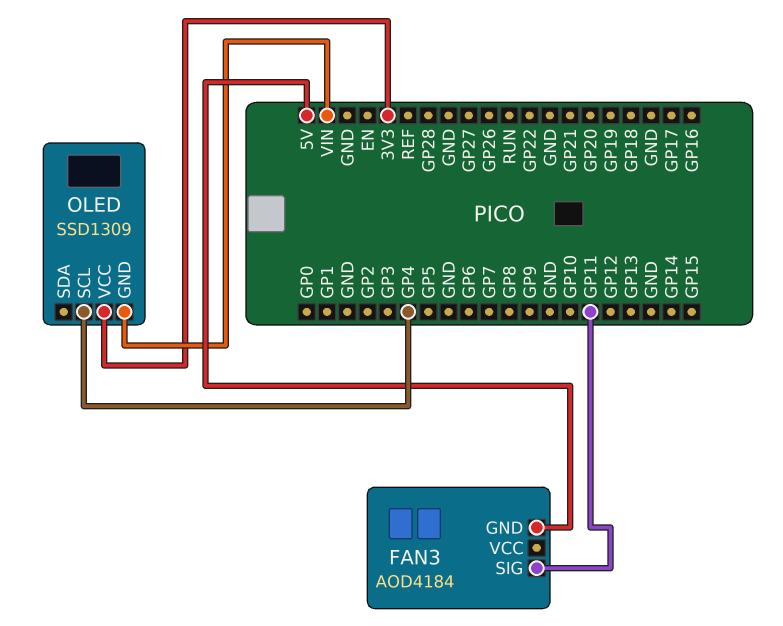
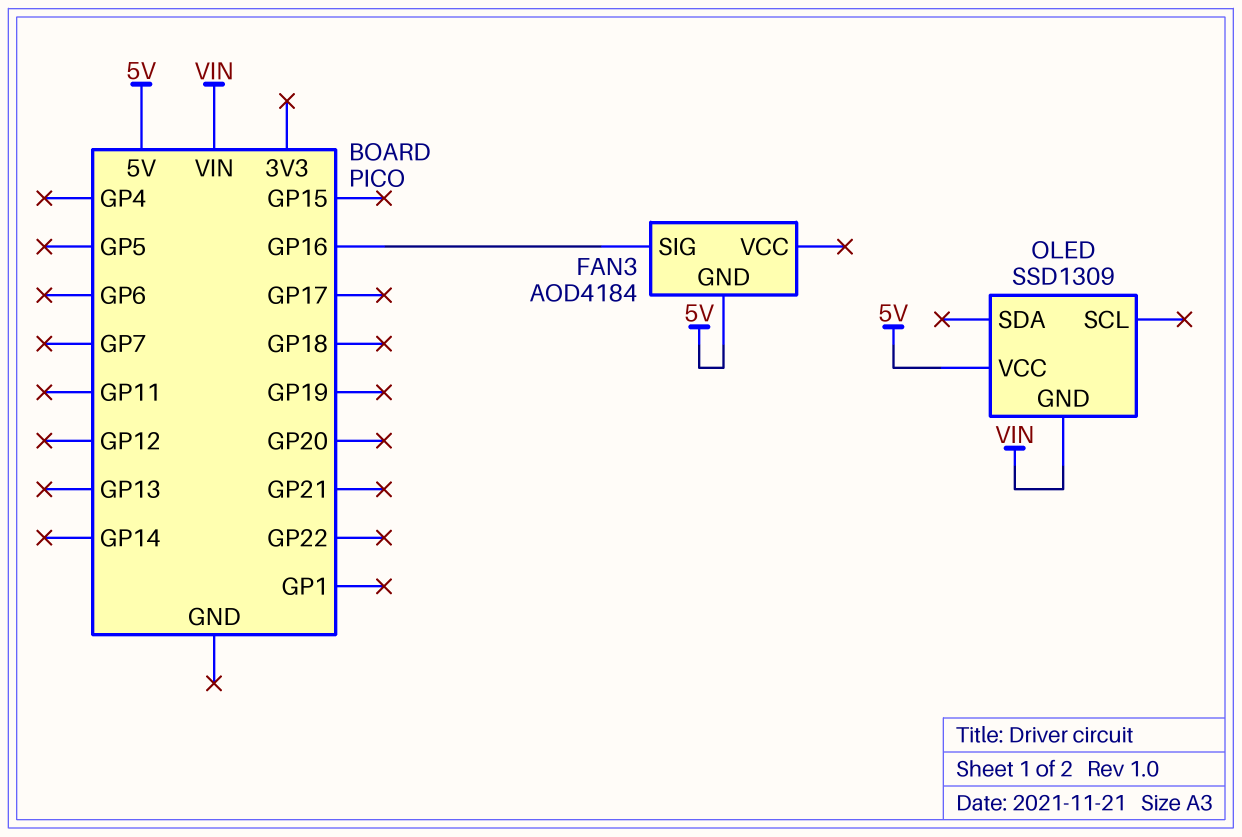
FAN3 pin SIG: GP11 -> GP16
OLED pin SCL: GP4 -> none
OLED pin VCC: 3V3 -> 5V

